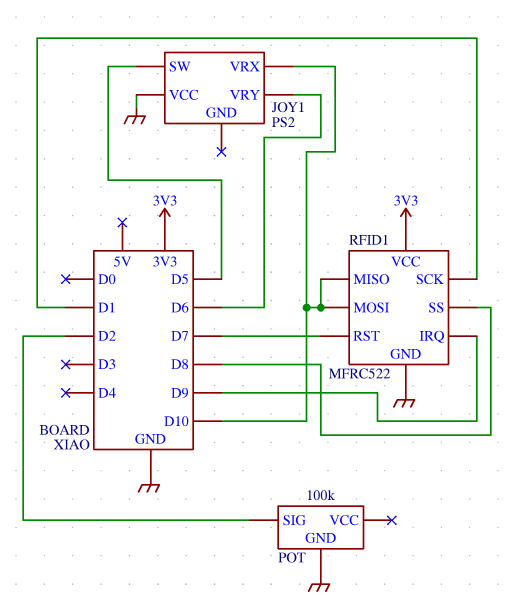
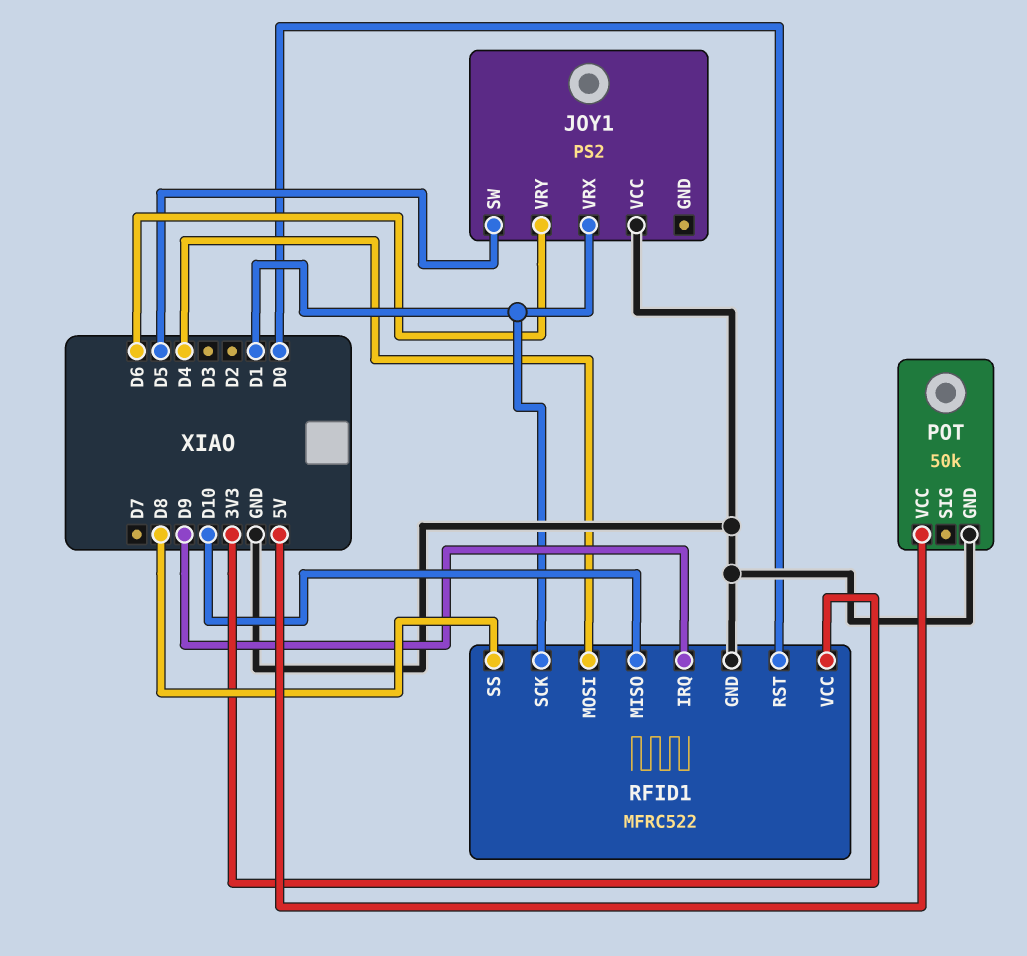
JOY1 pin VRX: D10 -> D1
POT: 100k -> 50k
POT pin SIG: D2 -> none
POT pin VCC: none -> 5V
RFID1 pin MOSI: D10 -> D4
RFID1 pin RST: D7 -> D0

